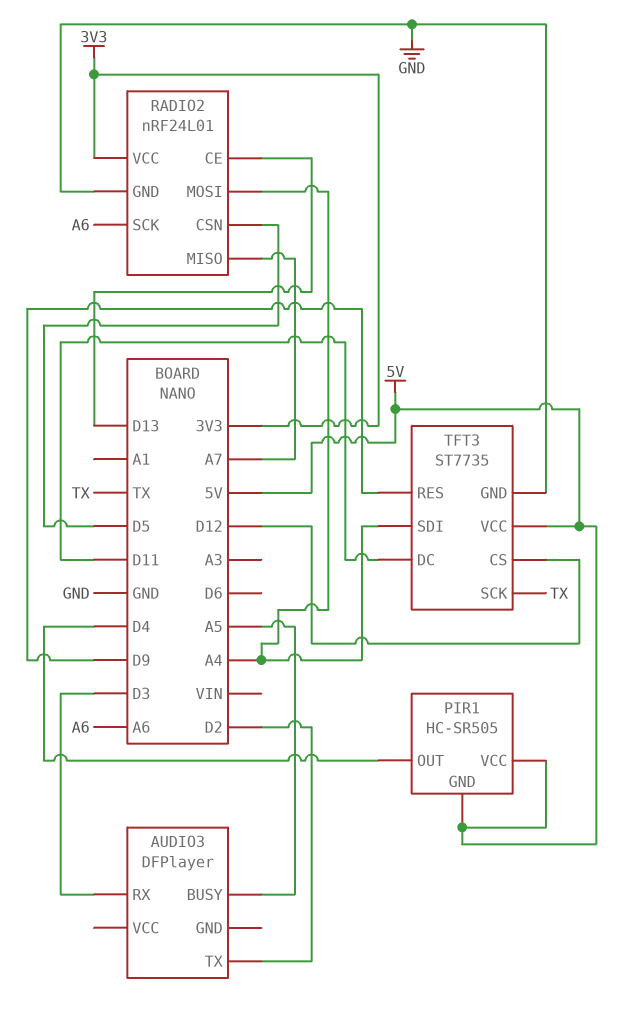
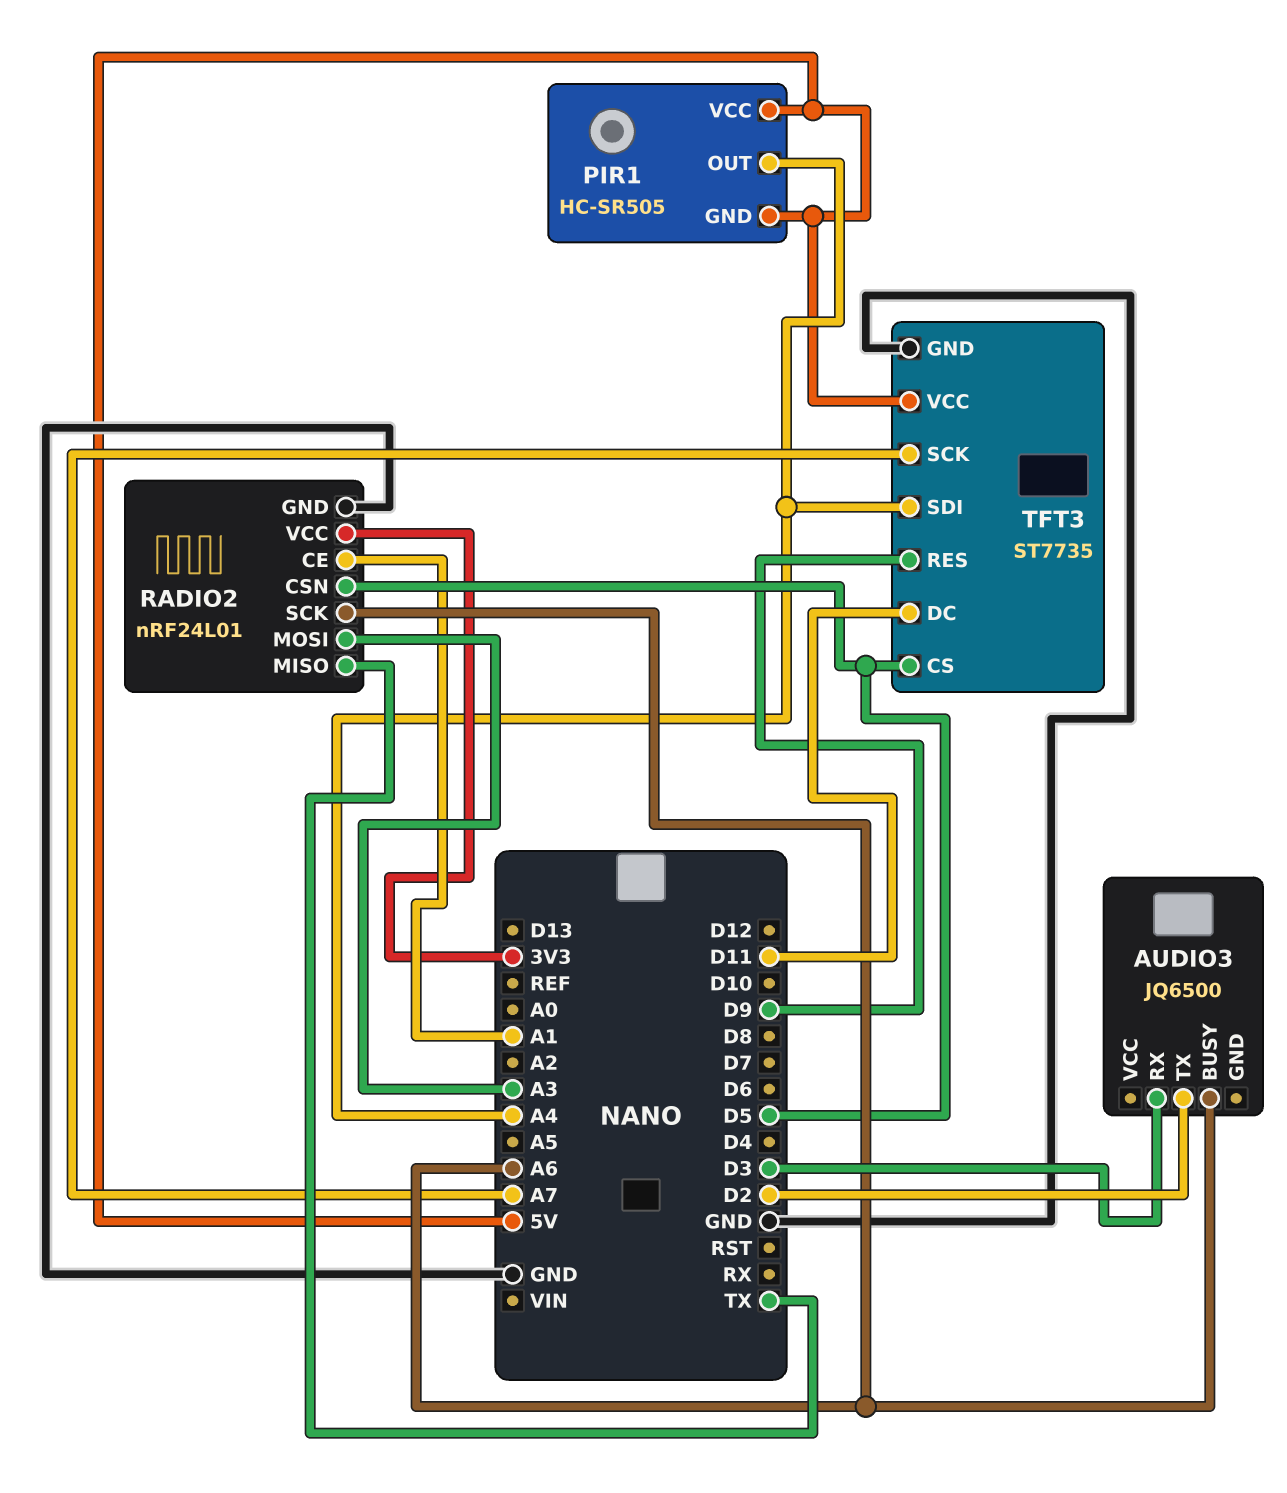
AUDIO3: DFPlayer -> JQ6500
AUDIO3 pin BUSY: A5 -> A6
PIR1 pin OUT: D4 -> A4
RADIO2 pin CE: D13 -> A1
RADIO2 pin MISO: A7 -> TX
RADIO2 pin MOSI: A4 -> A3
TFT3 pin CS: D12 -> D5
TFT3 pin SCK: TX -> A7

